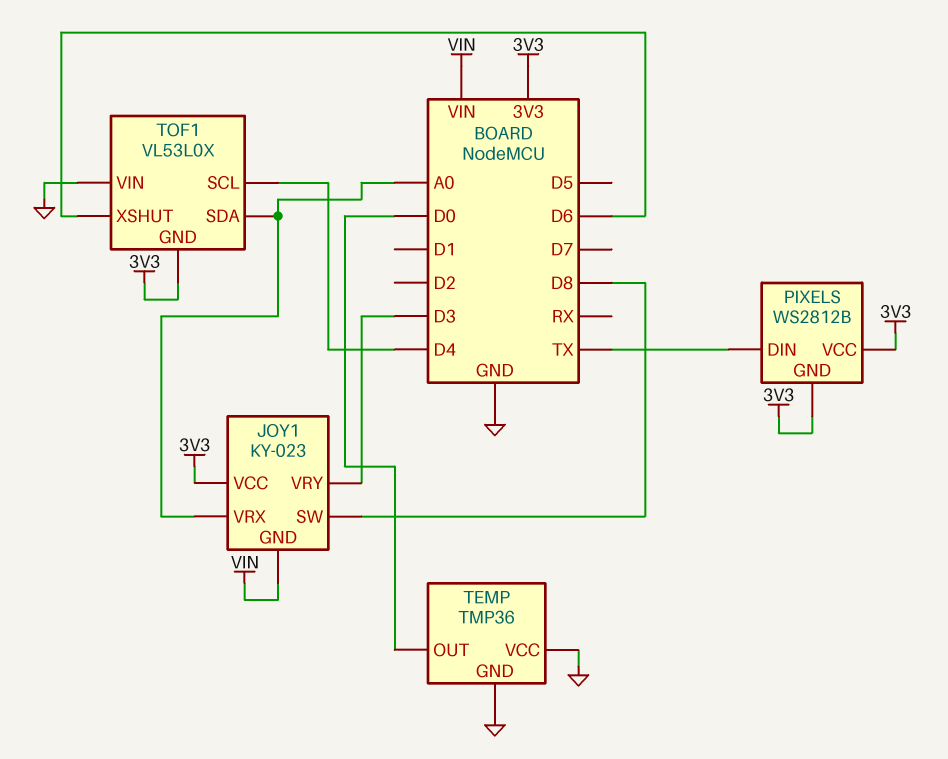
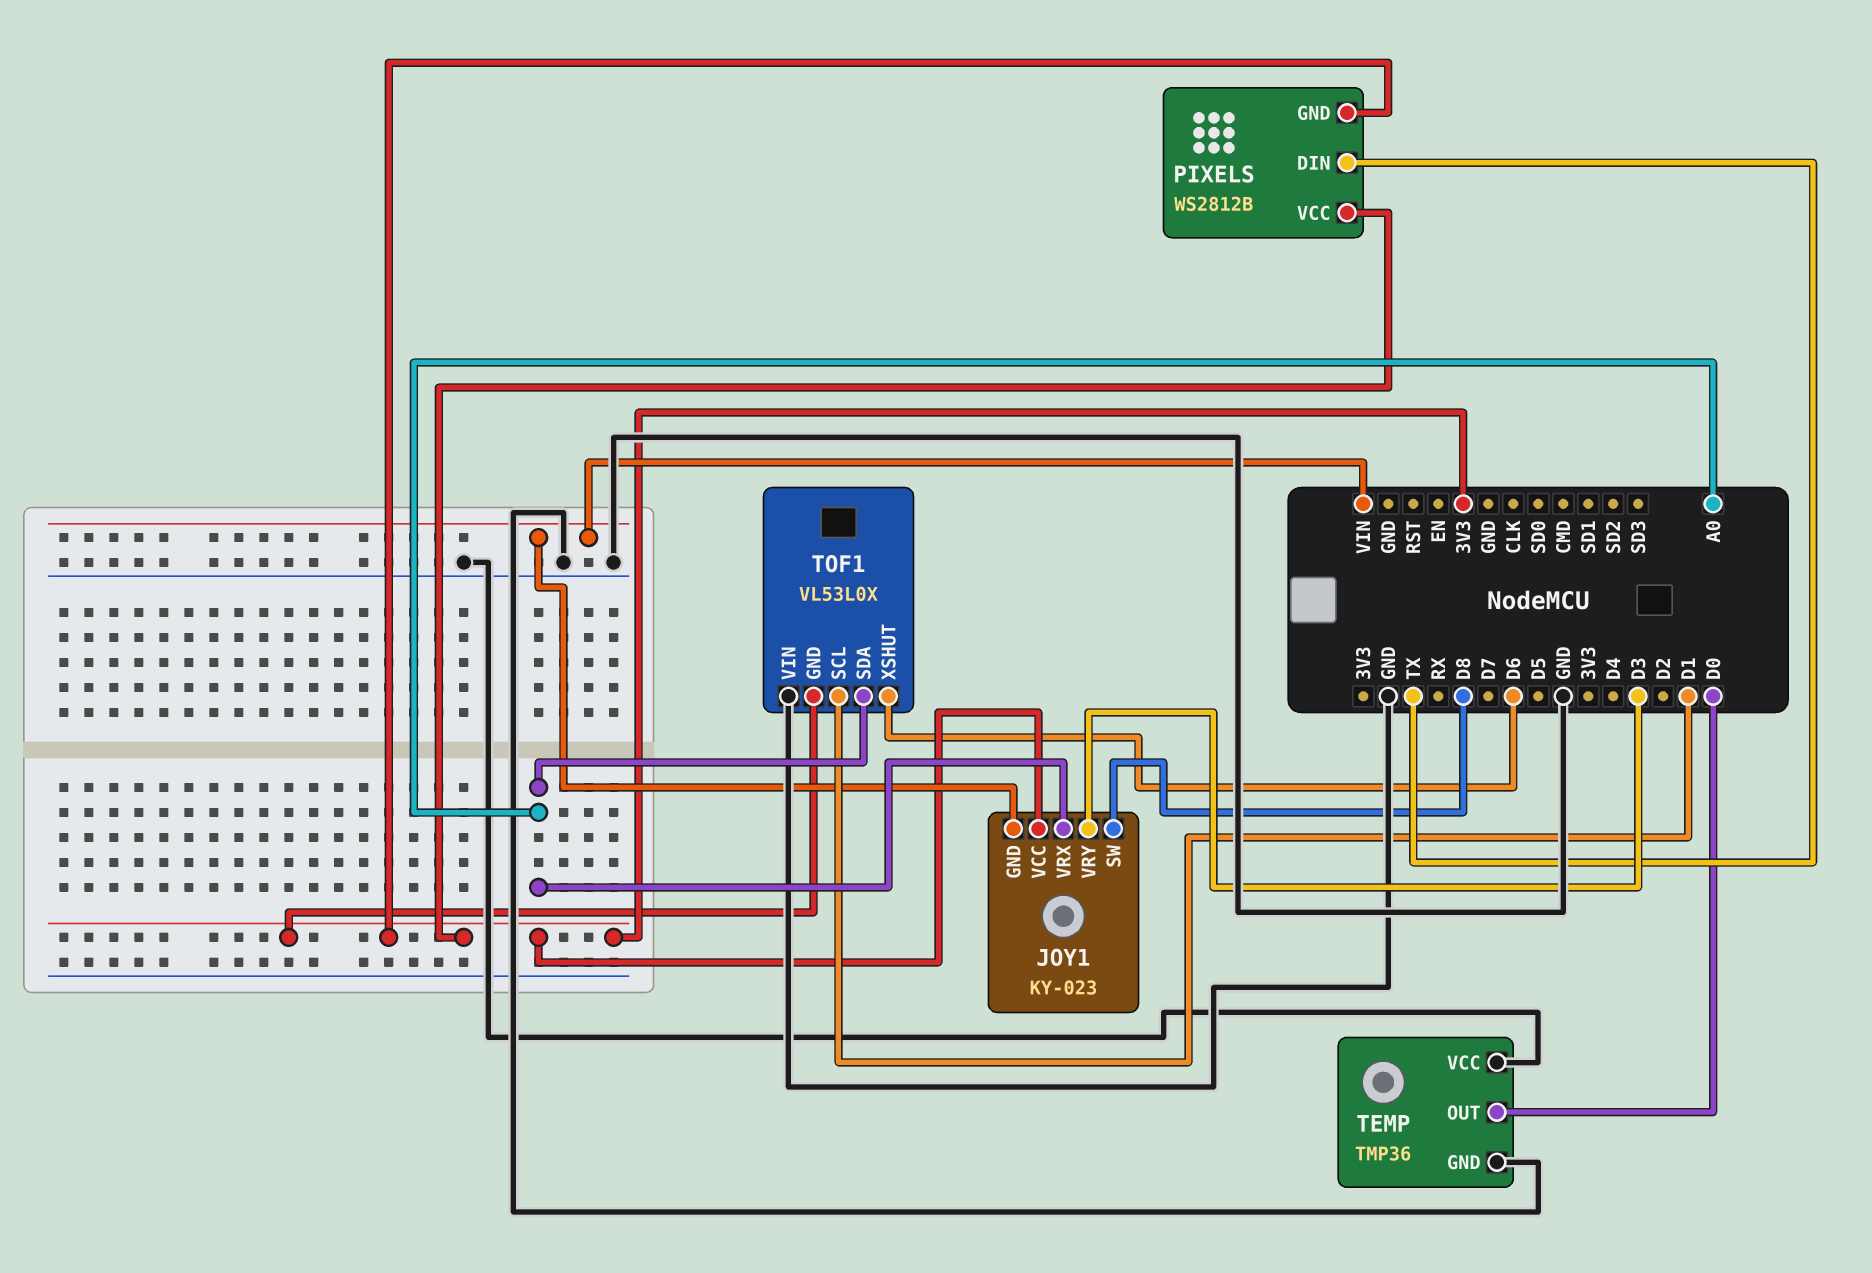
TOF1 pin SCL: D4 -> D1

